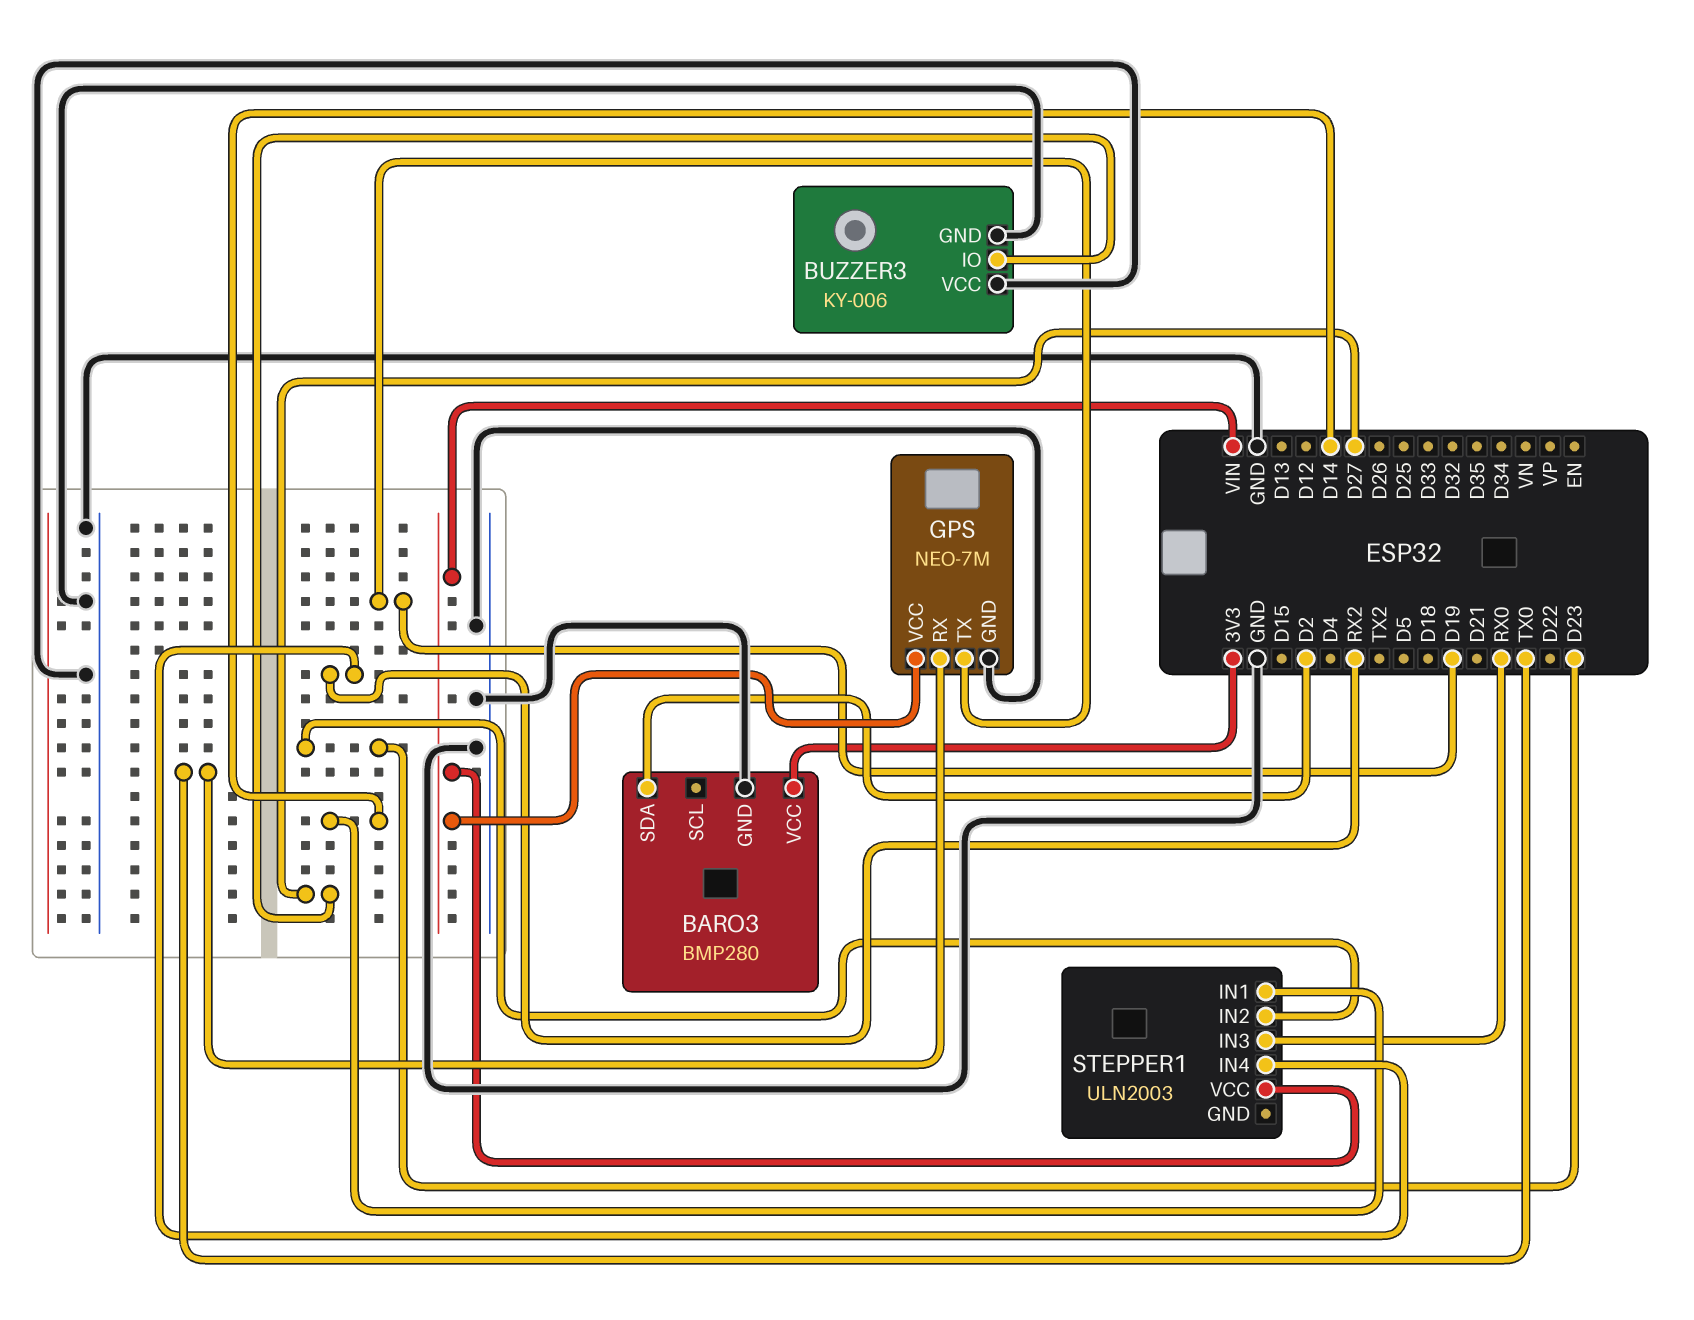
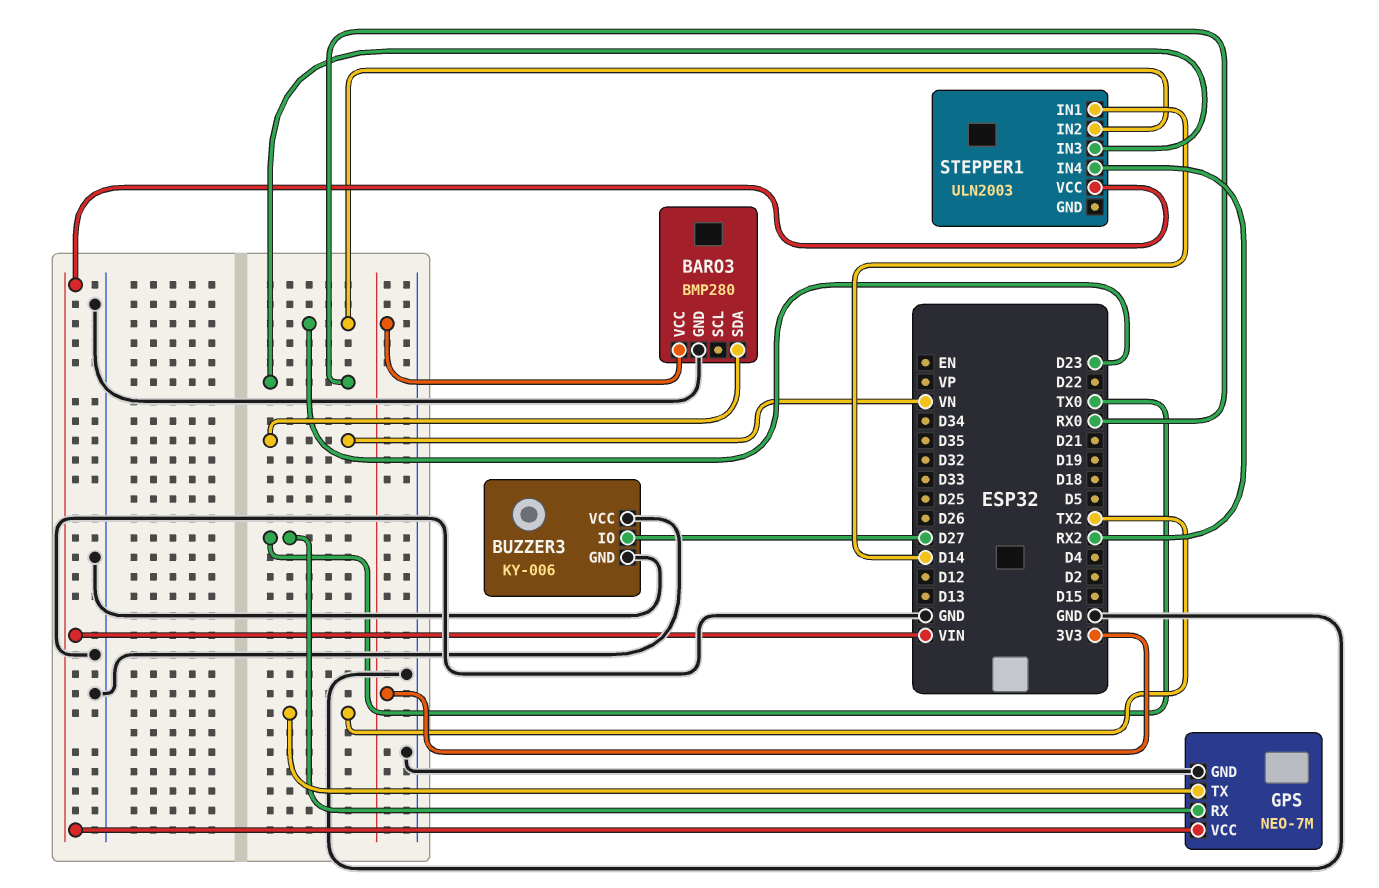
BARO3 pin SDA: D2 -> VN
GPS pin TX: D19 -> TX2

